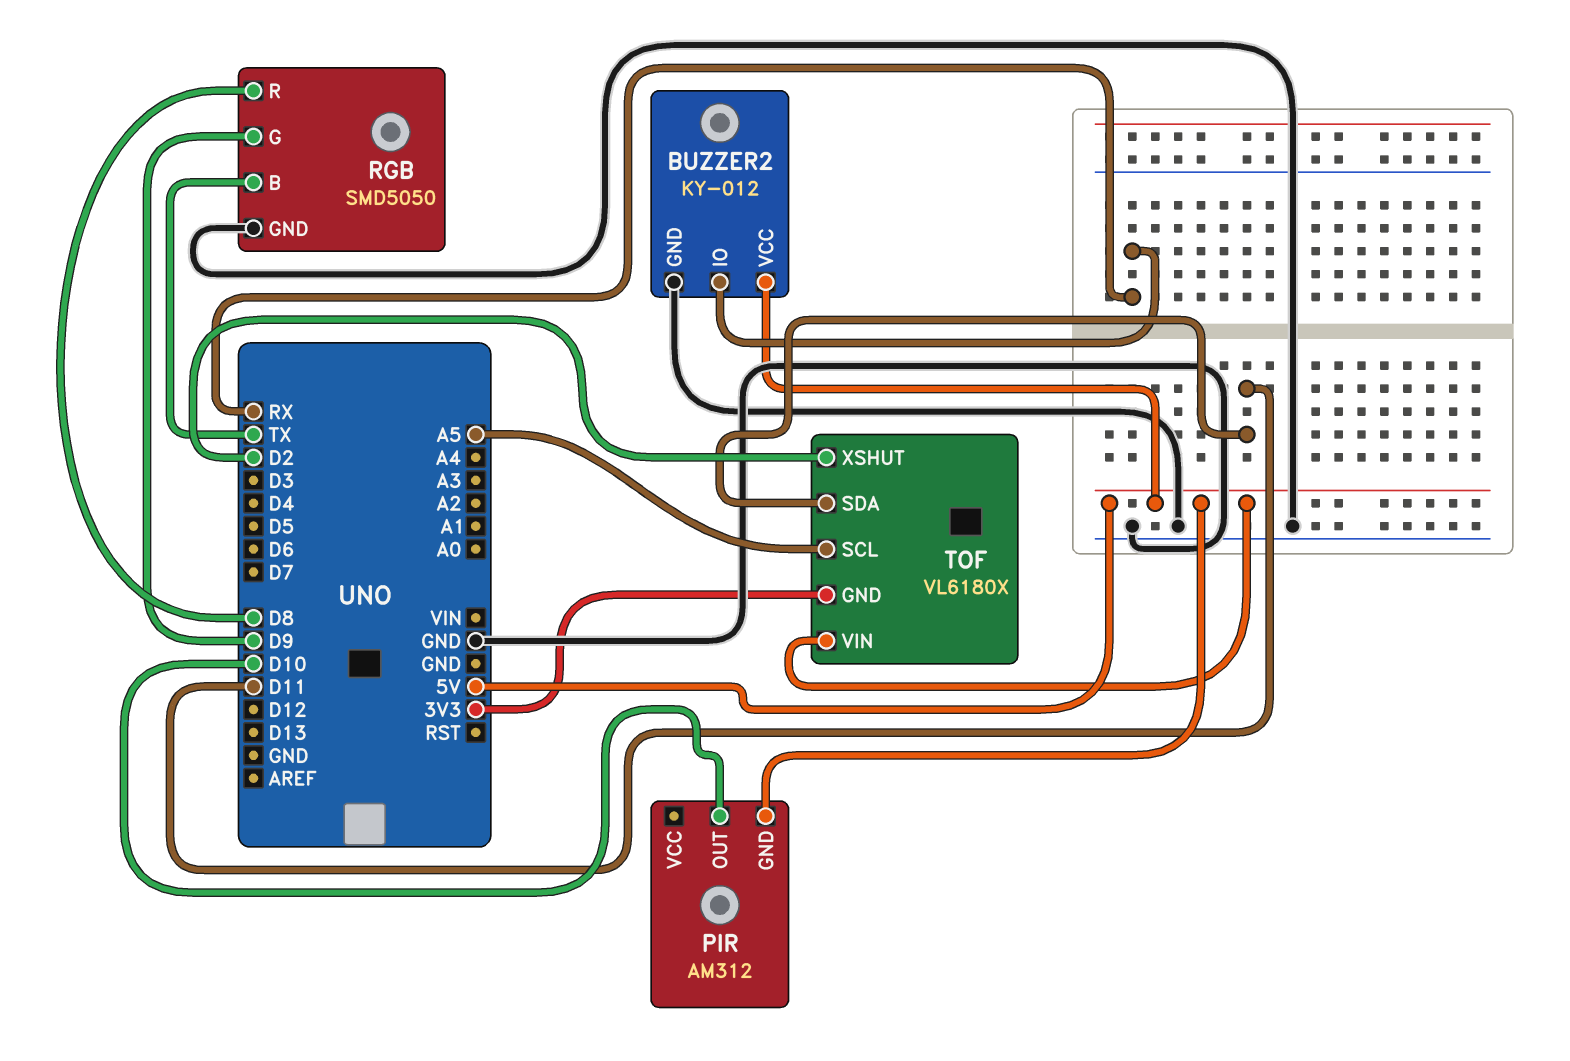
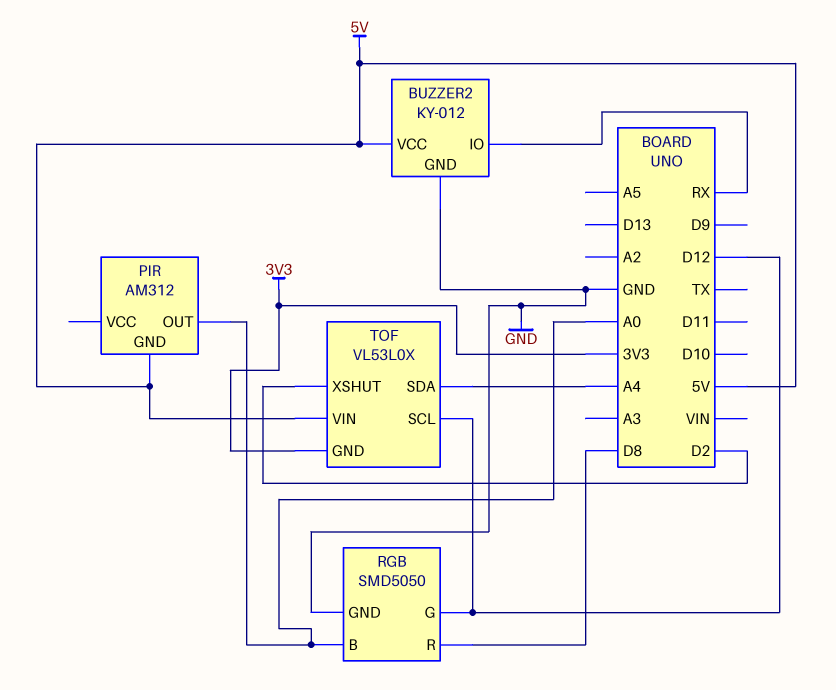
PIR pin OUT: D10 -> A0
RGB pin B: TX -> A0
RGB pin G: D9 -> D12
TOF: VL6180X -> VL53L0X
TOF pin SCL: A5 -> D12
TOF pin SDA: D11 -> A4

